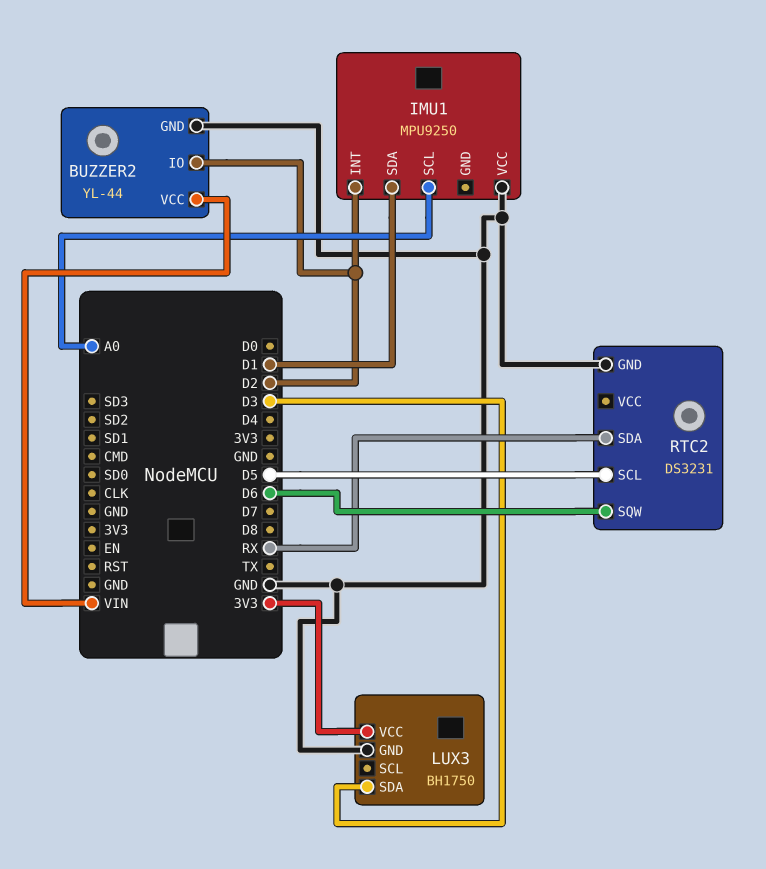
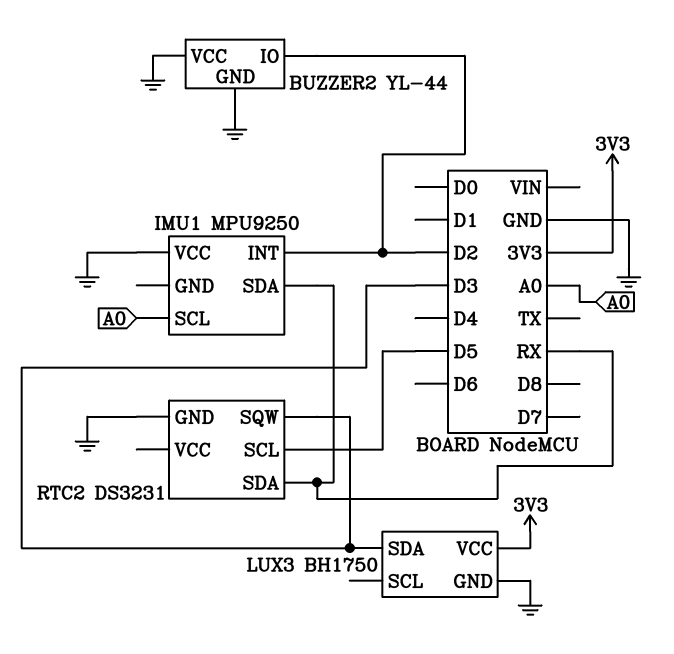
BUZZER2 pin VCC: VIN -> GND
IMU1 pin SDA: D1 -> RX
RTC2 pin SQW: D6 -> D3

